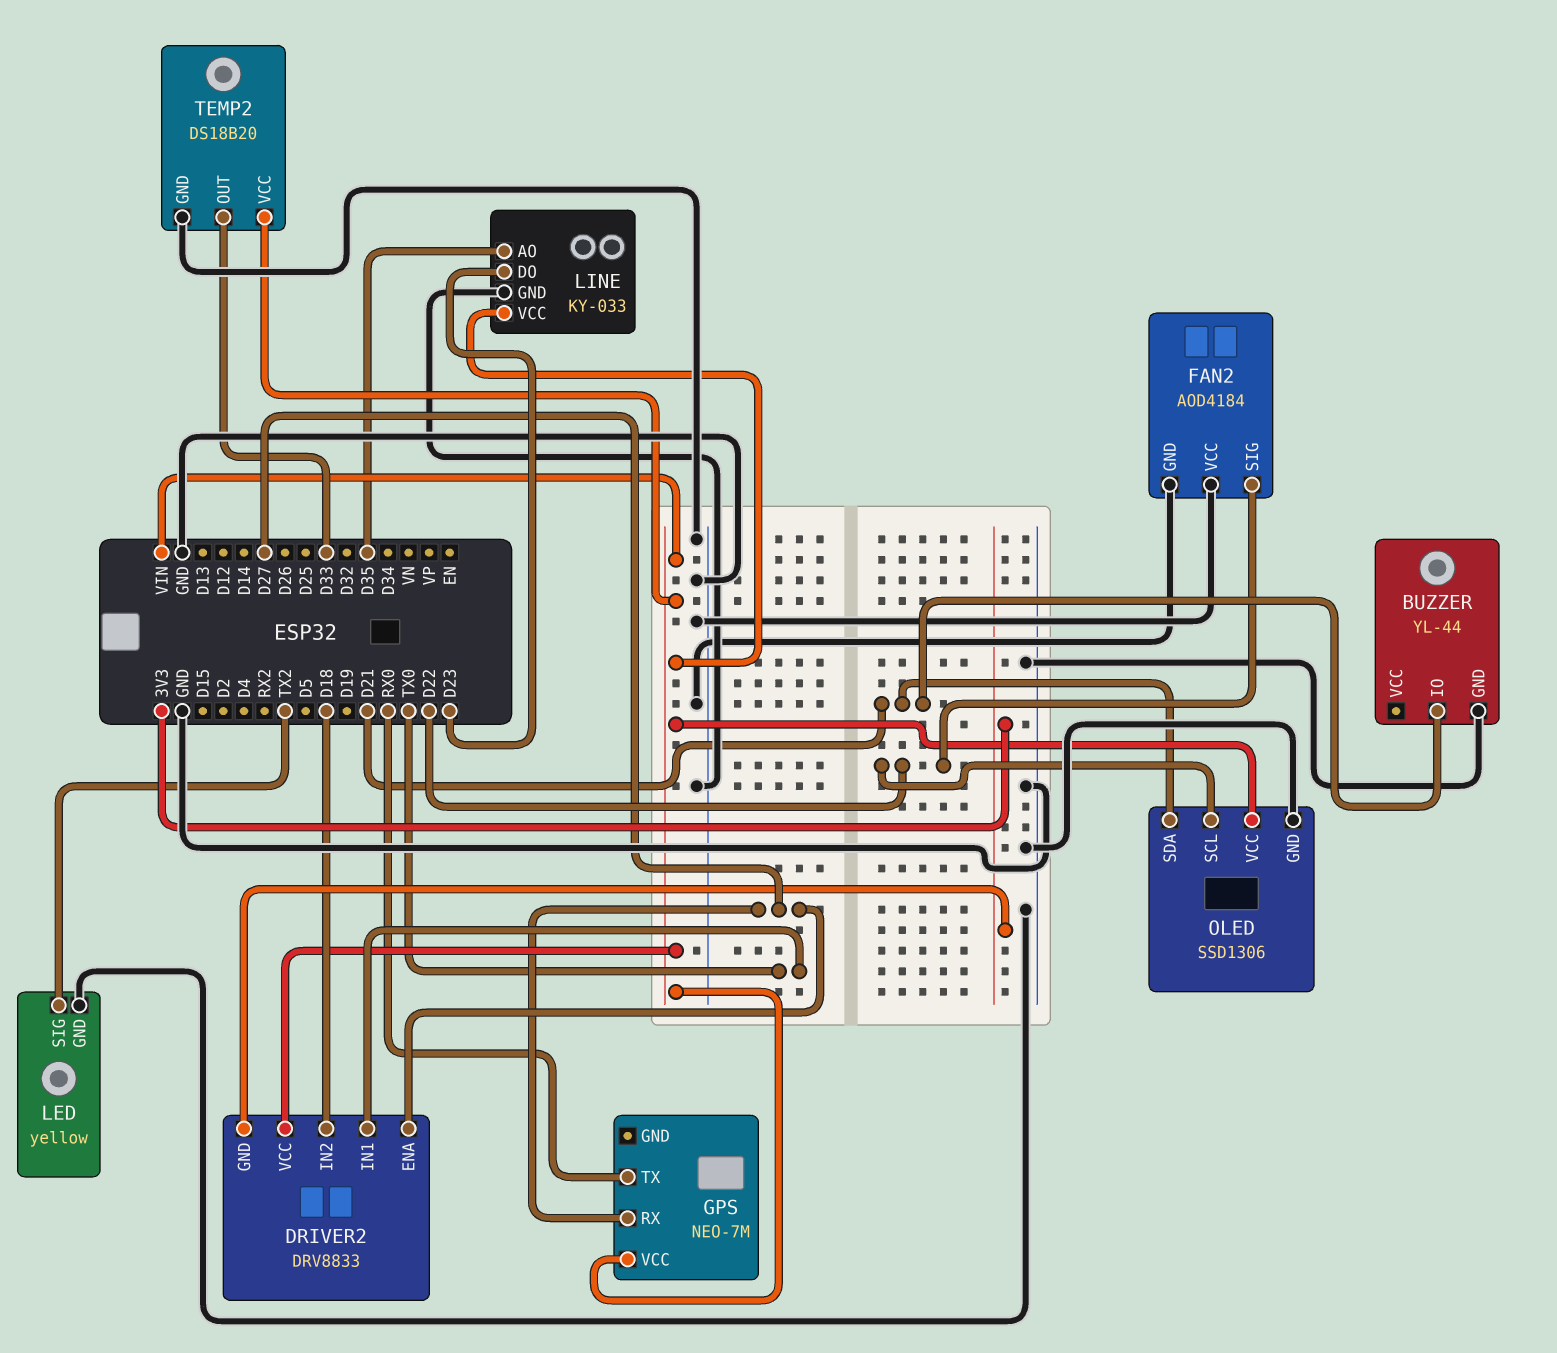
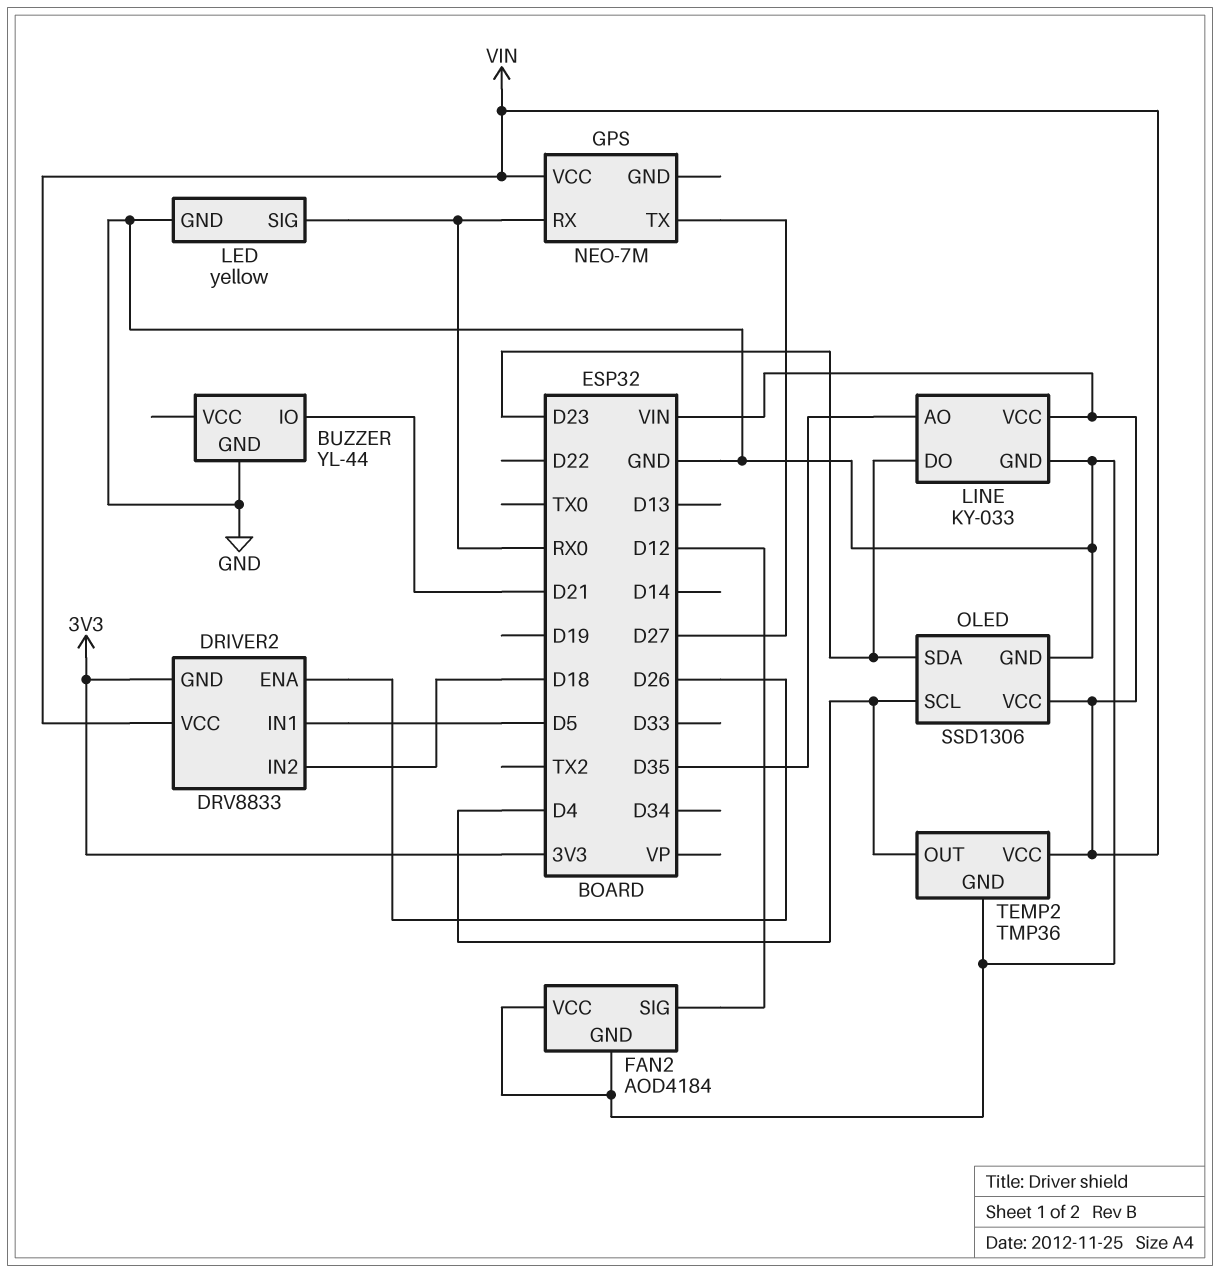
DRIVER2 pin ENA: D27 -> D26
DRIVER2 pin IN1: TX0 -> D5
FAN2 pin SIG: D22 -> D12
GPS pin RX: D27 -> RX0
GPS pin TX: RX0 -> D27
LED pin SIG: TX2 -> RX0
OLED pin SCL: D22 -> D4
OLED pin SDA: D21 -> D23
TEMP2: DS18B20 -> TMP36
TEMP2 pin OUT: D33 -> D4

